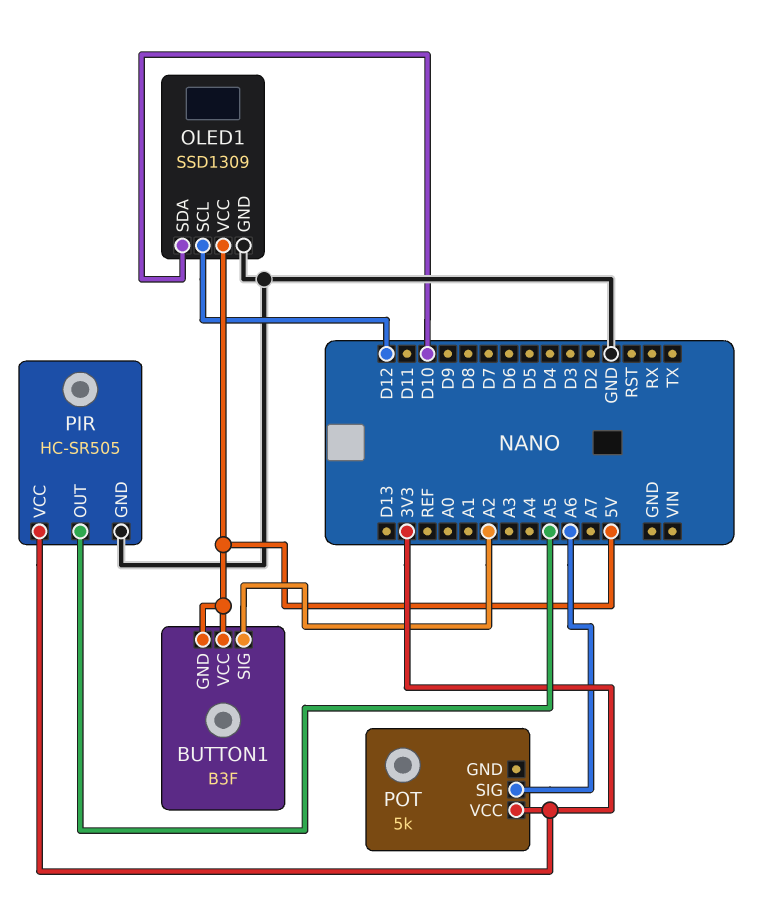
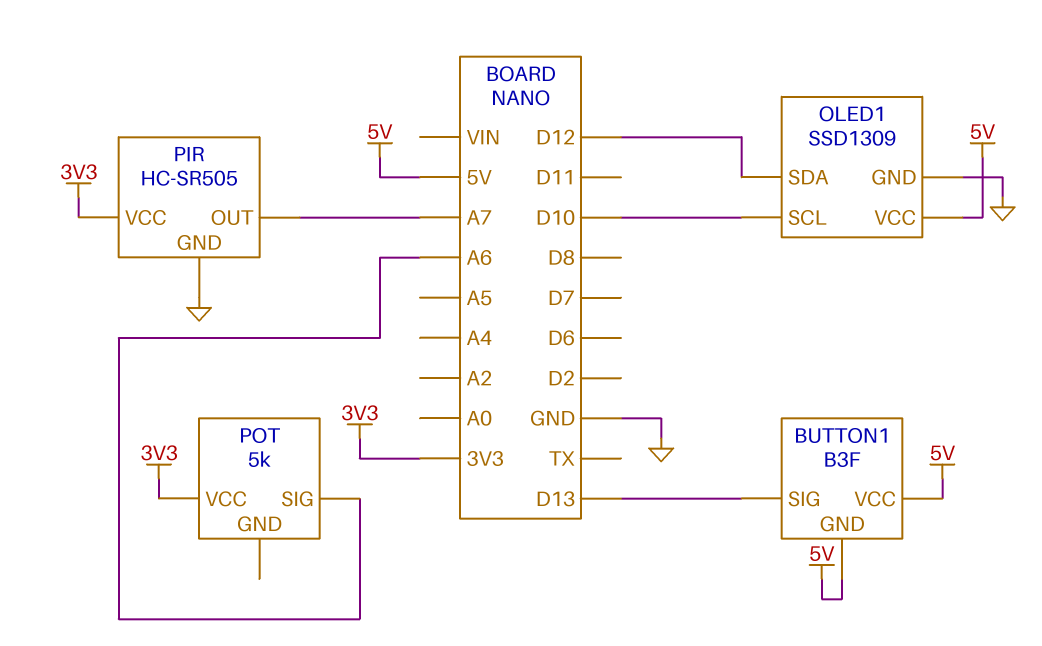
BUTTON1 pin SIG: A2 -> D13
OLED1 pin SCL: D12 -> D10
OLED1 pin SDA: D10 -> D12
PIR pin OUT: A5 -> A7

